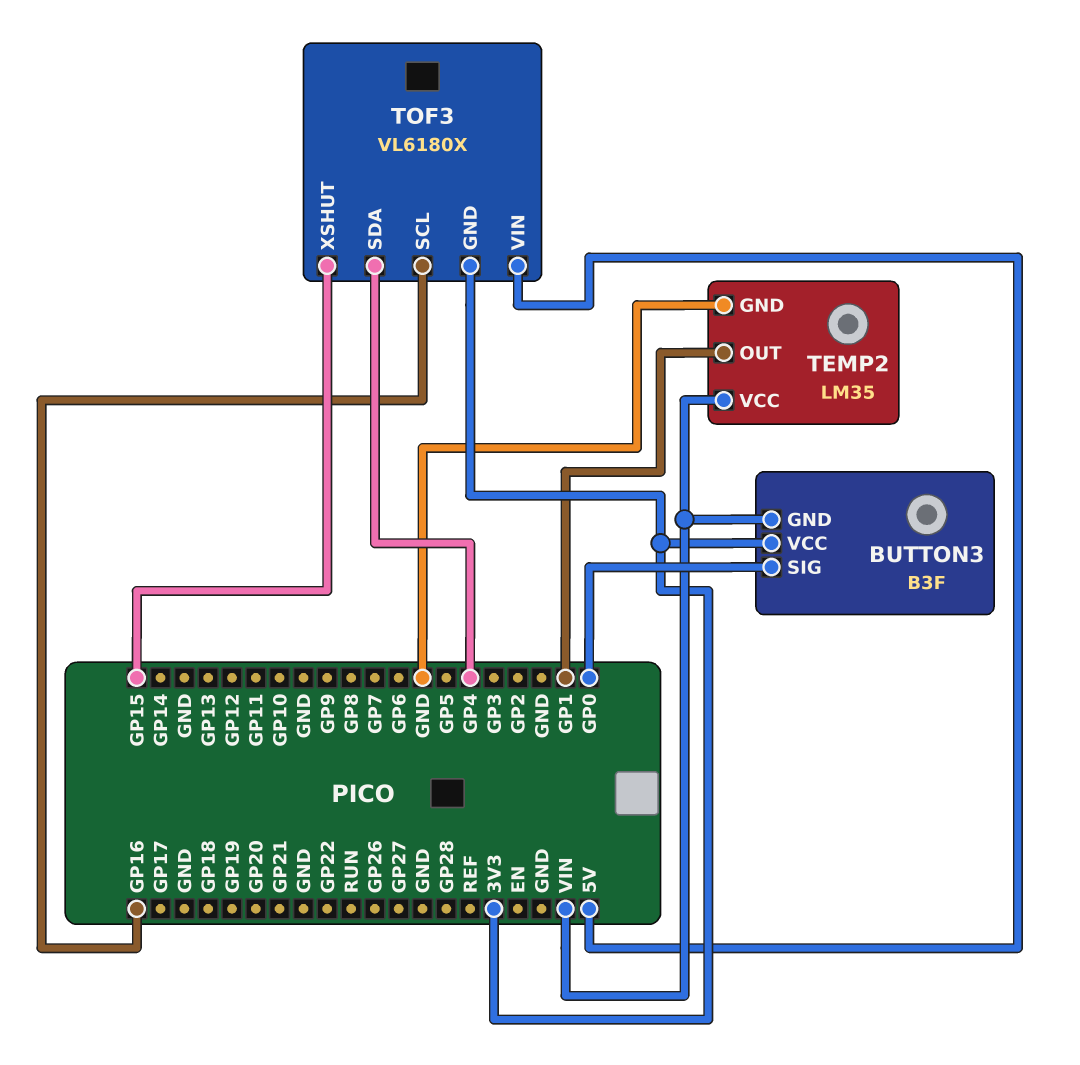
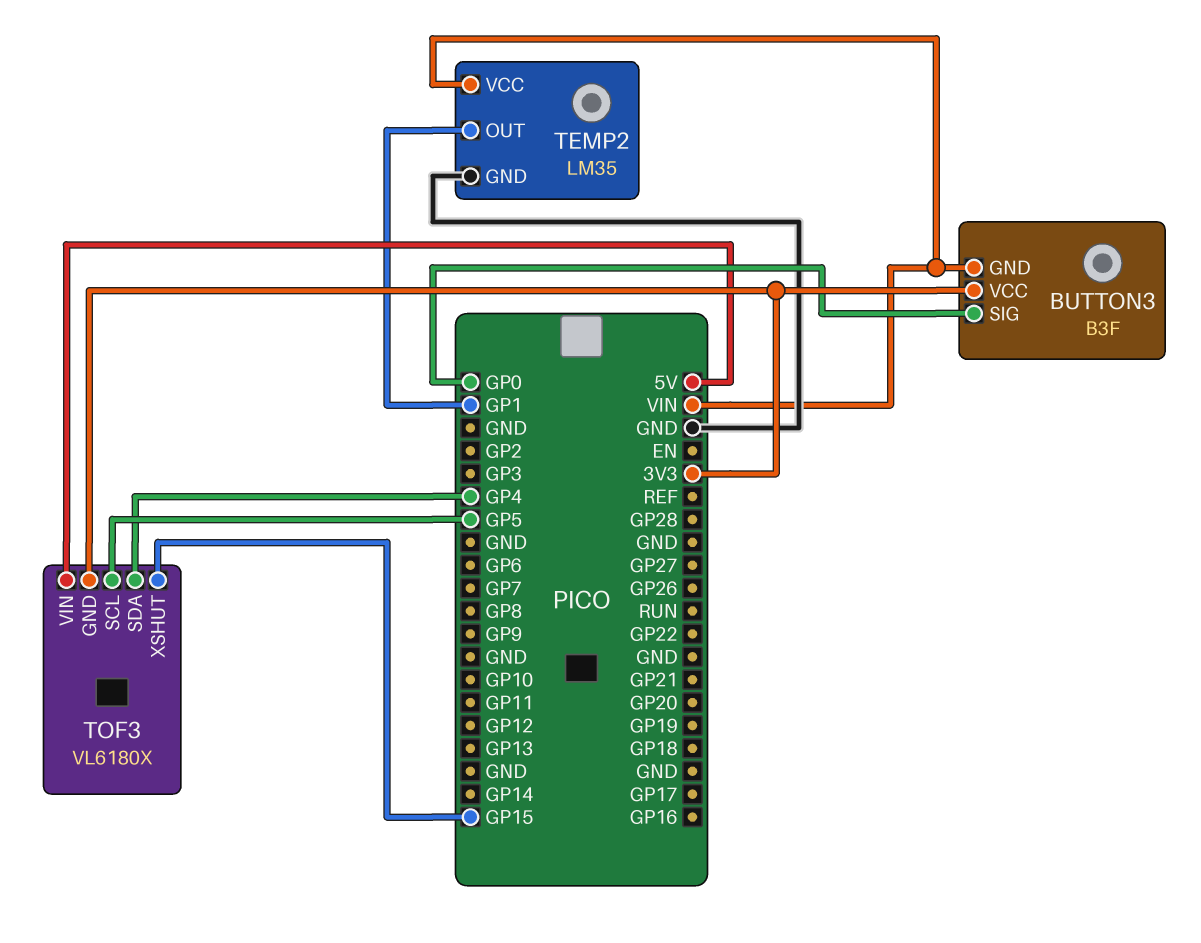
TOF3 pin SCL: GP16 -> GP5

